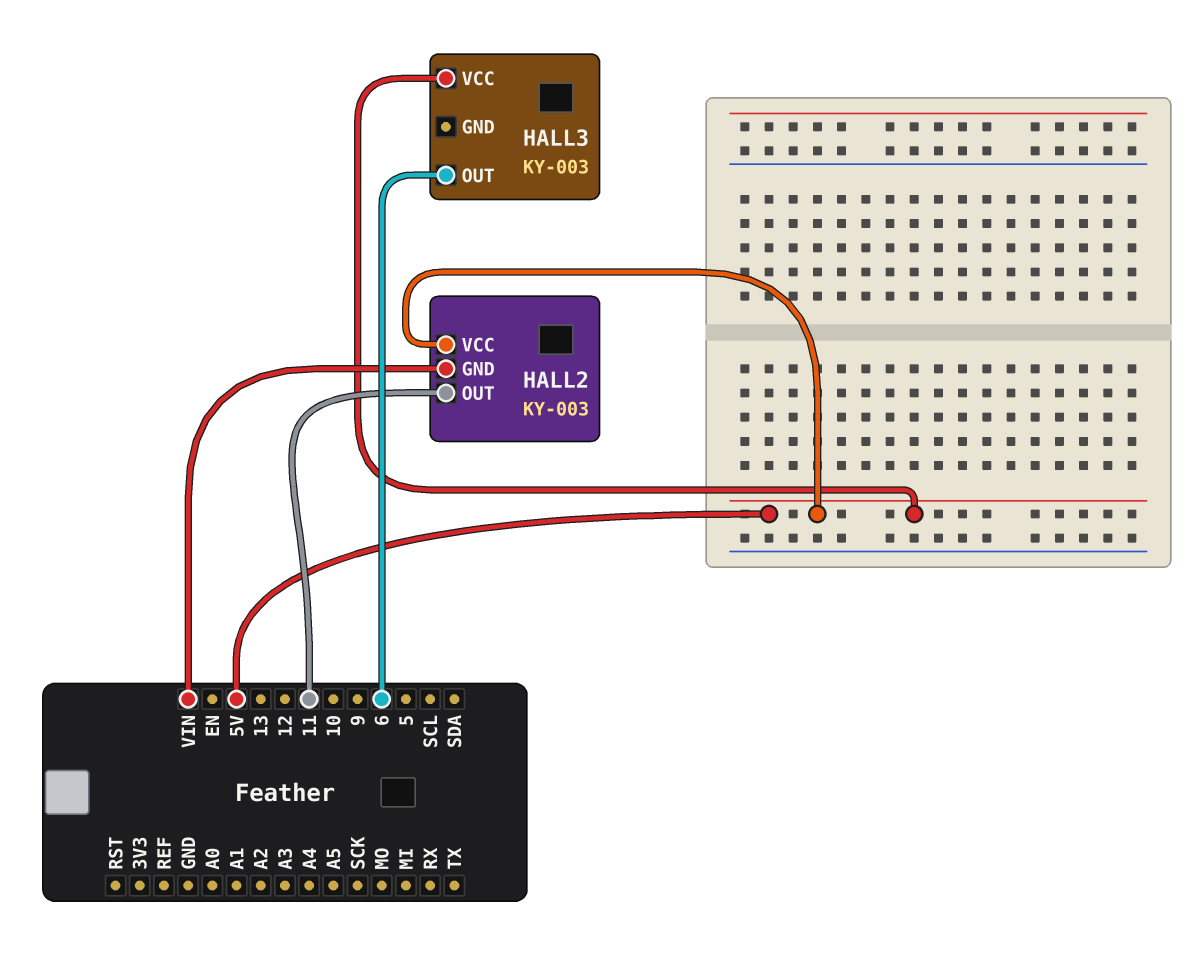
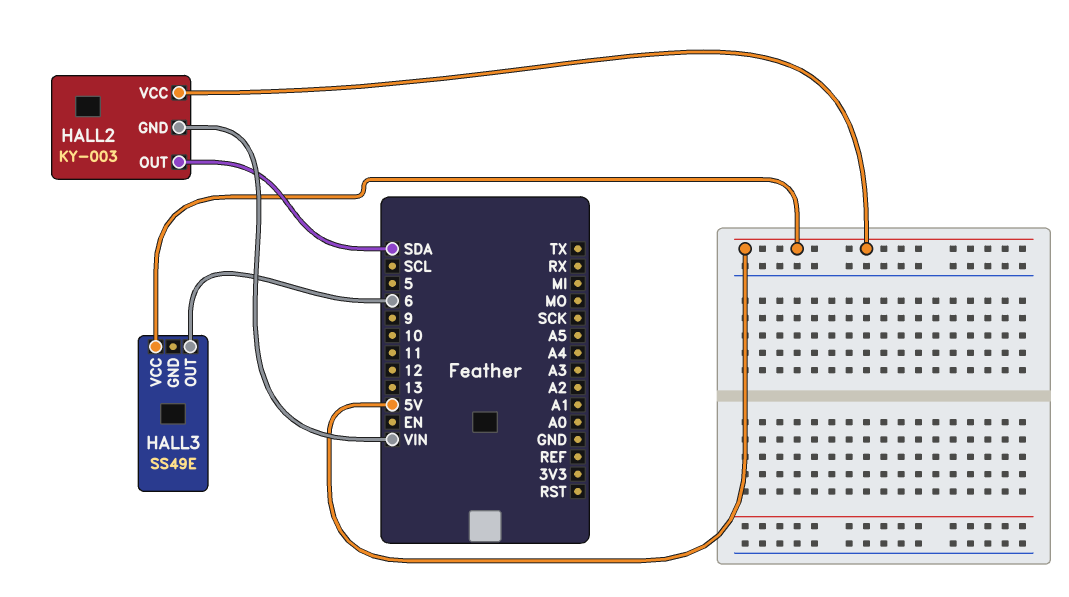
HALL2 pin OUT: 11 -> SDA
HALL3: KY-003 -> SS49E

